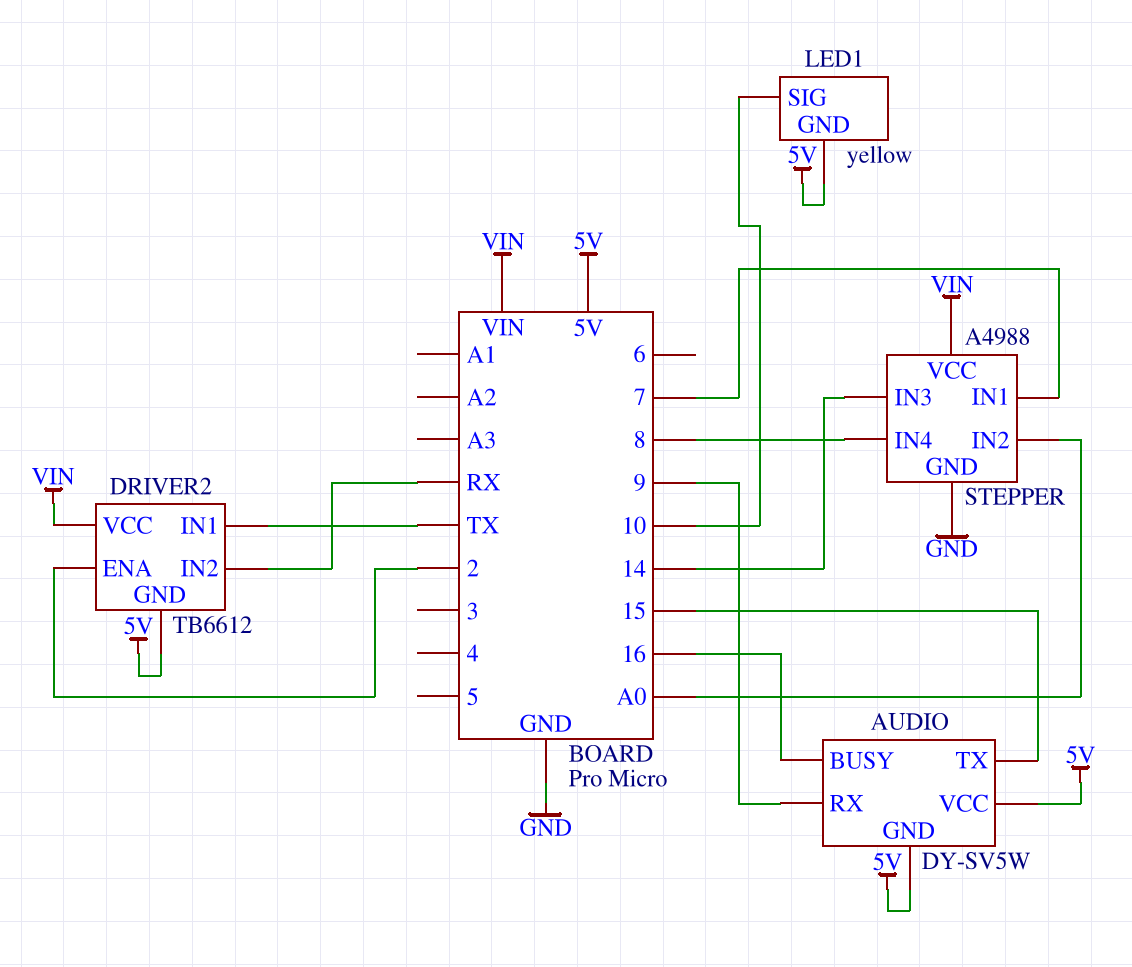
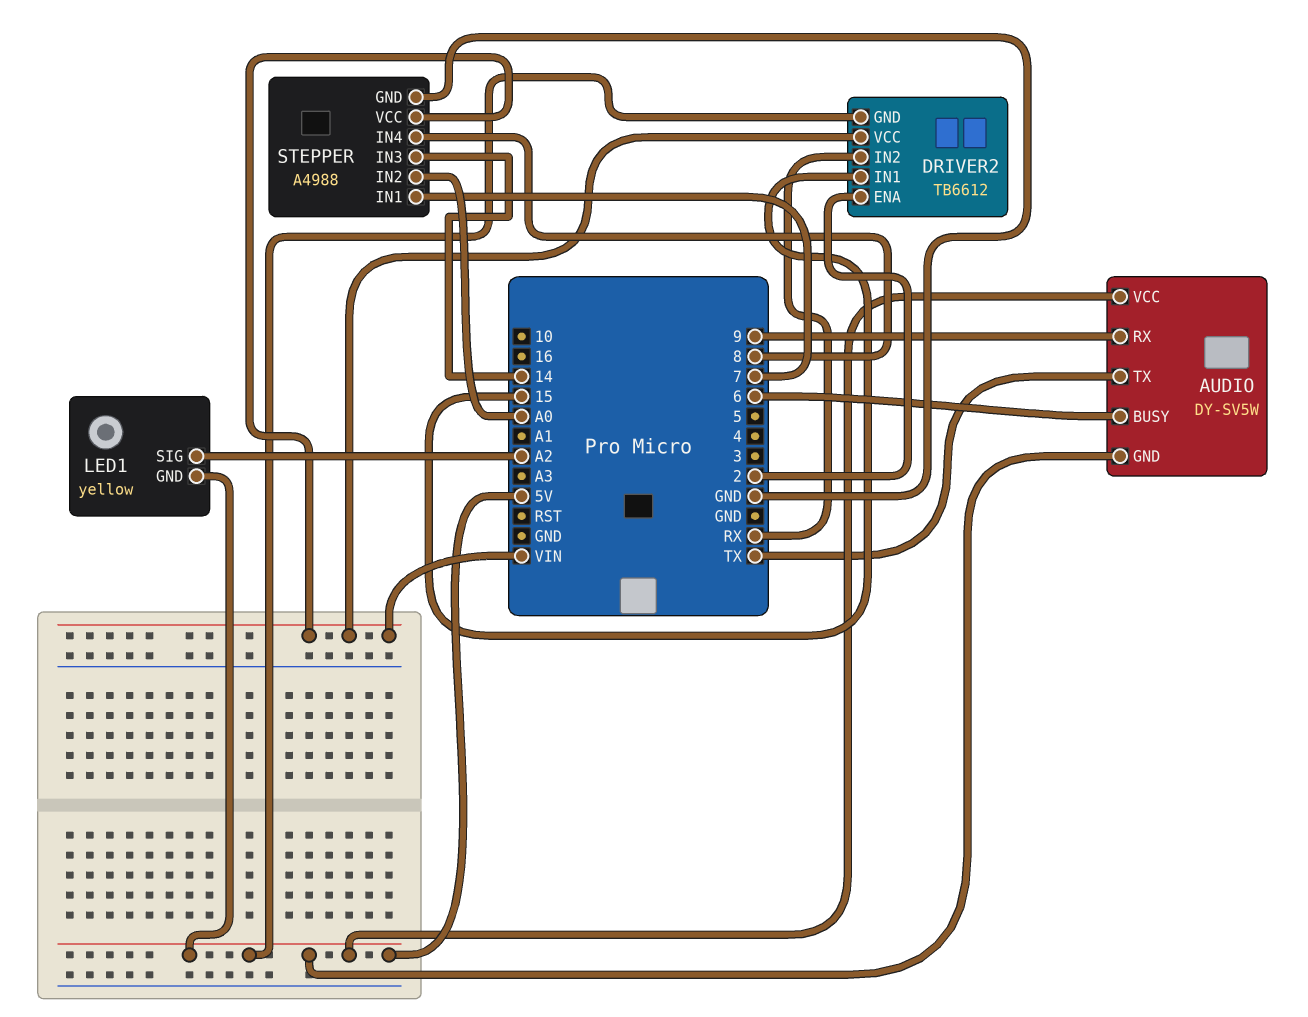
AUDIO pin BUSY: 16 -> 6
AUDIO pin TX: 15 -> TX
DRIVER2 pin IN1: TX -> 15
LED1 pin SIG: 10 -> A2

